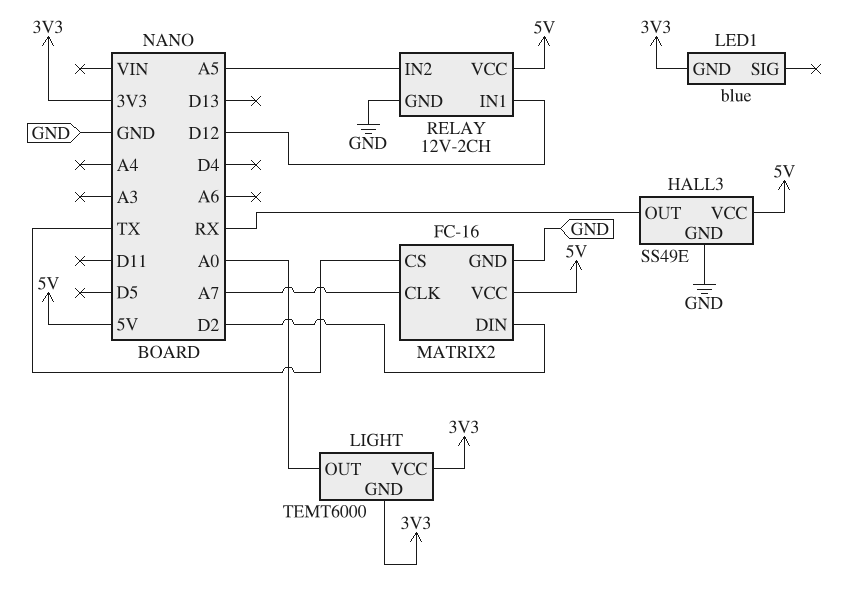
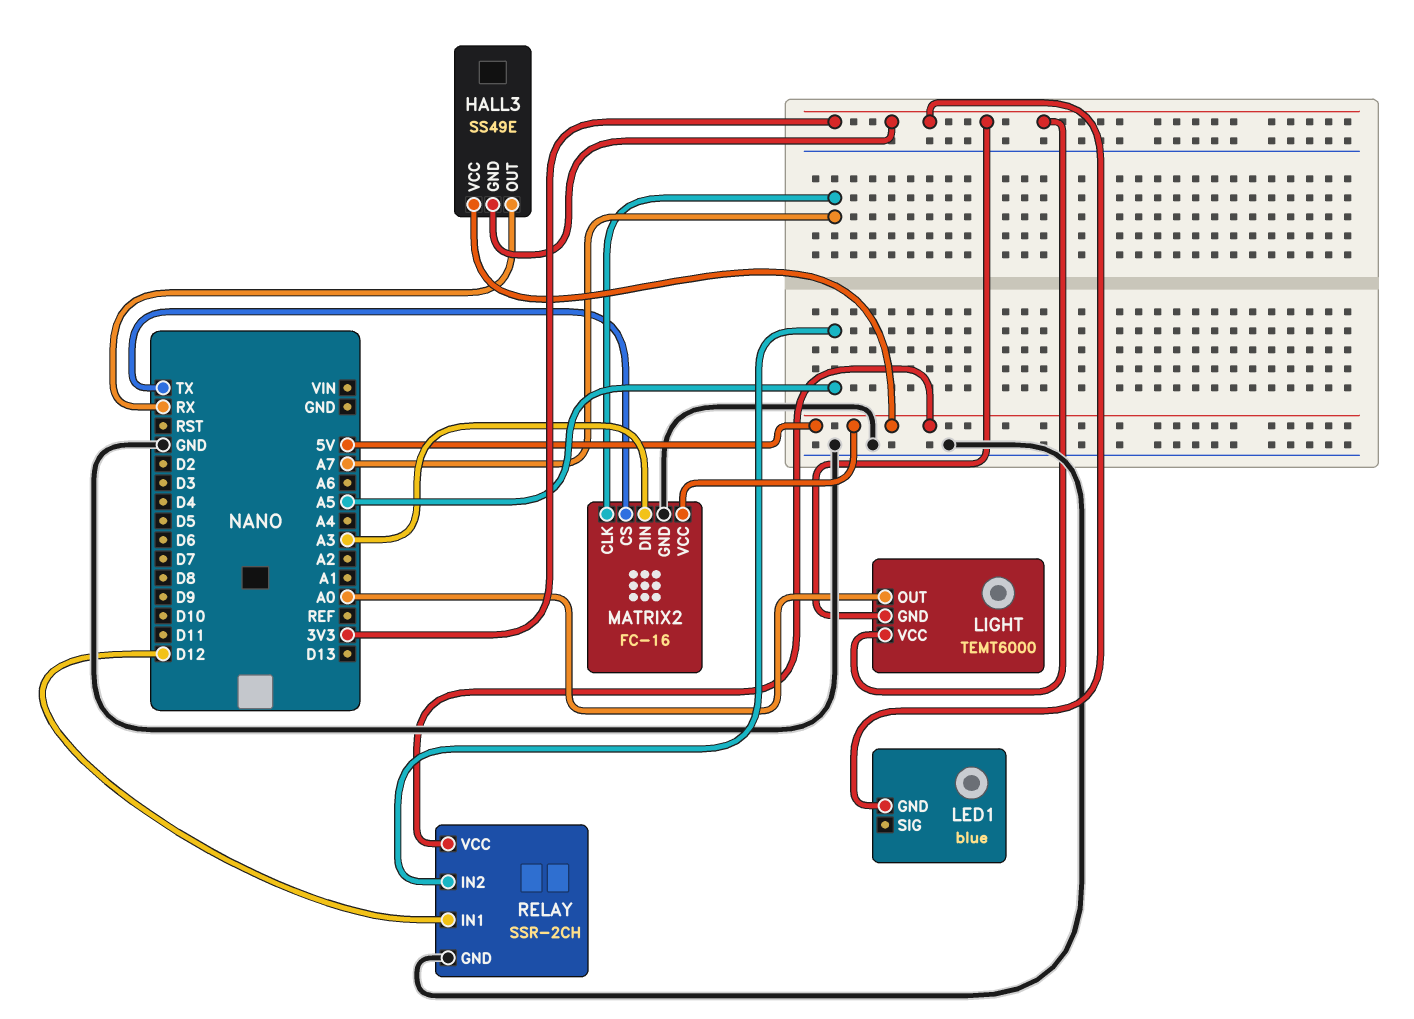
HALL3 pin GND: GND -> 3V3
MATRIX2 pin DIN: D2 -> A3
RELAY: 12V-2CH -> SSR-2CH

